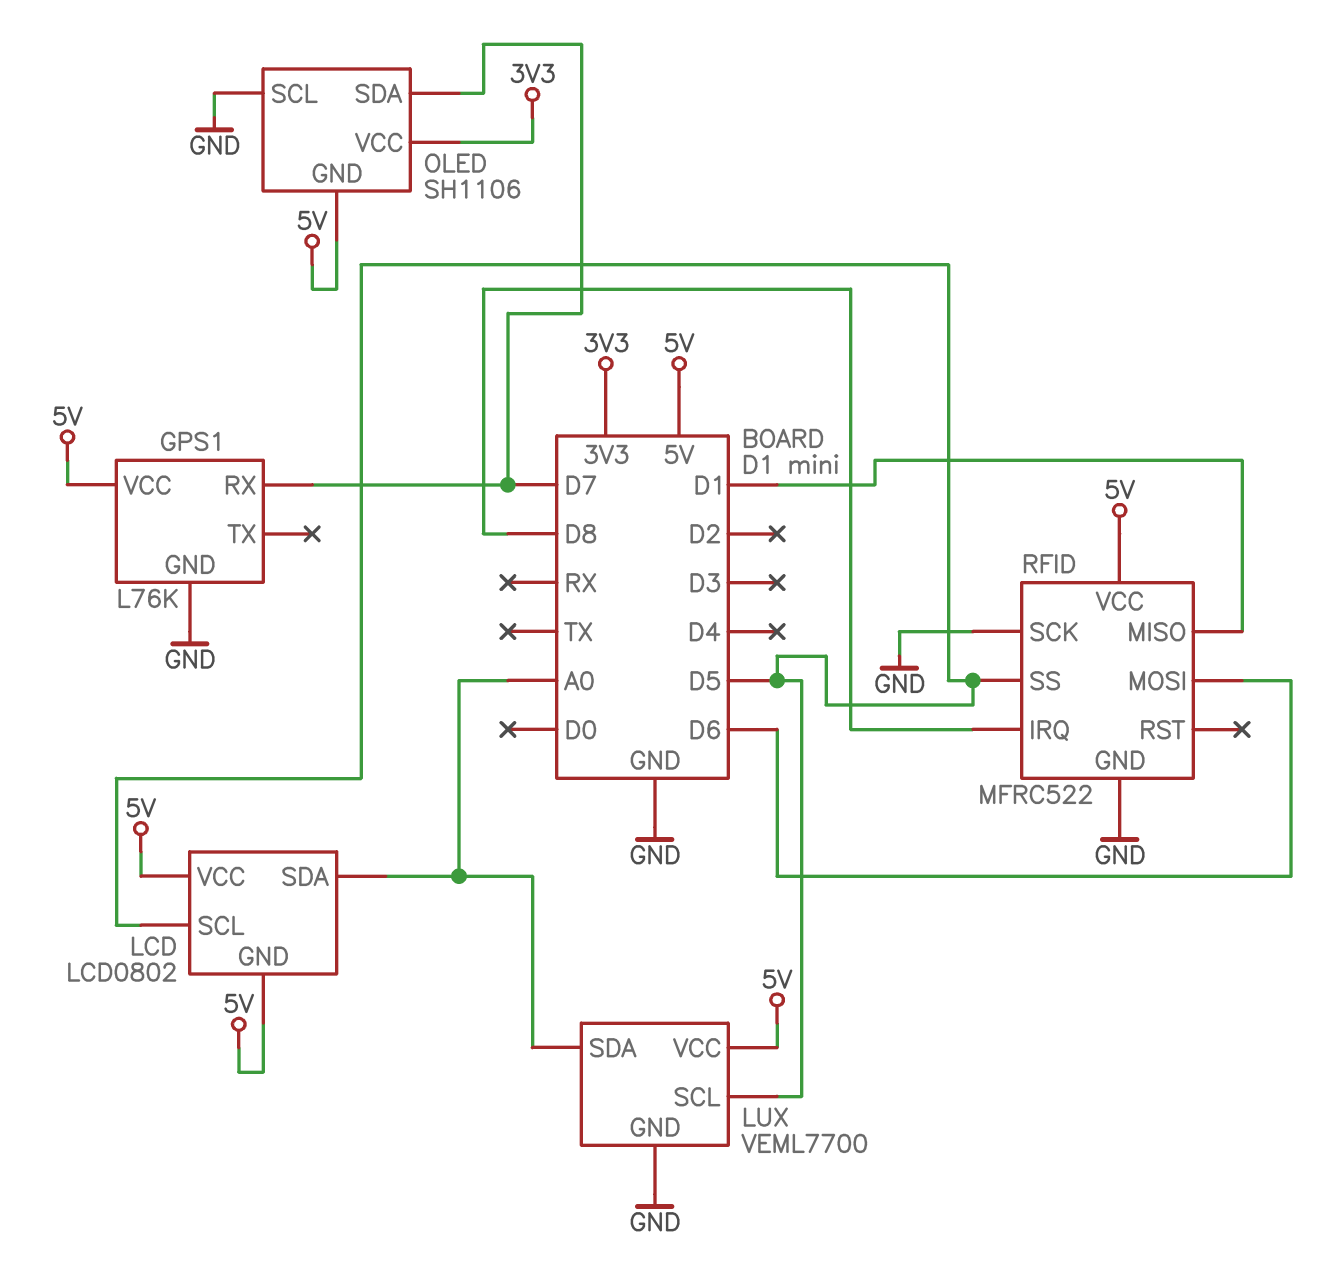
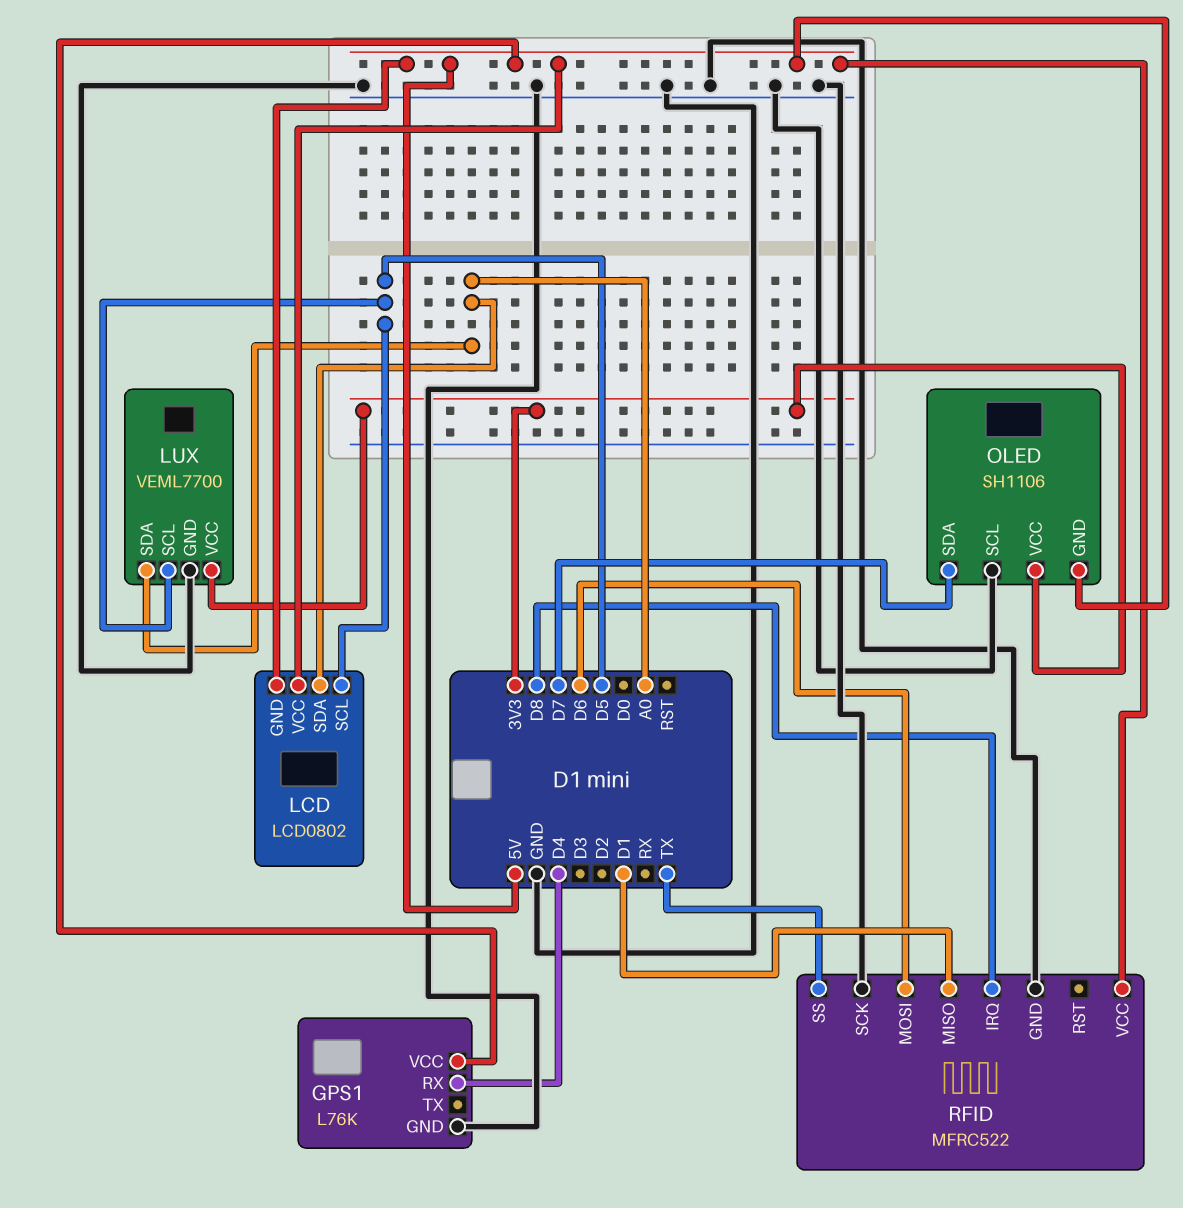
GPS1 pin RX: D7 -> D4
LUX pin VCC: 5V -> 3V3
RFID pin SS: D5 -> TX

